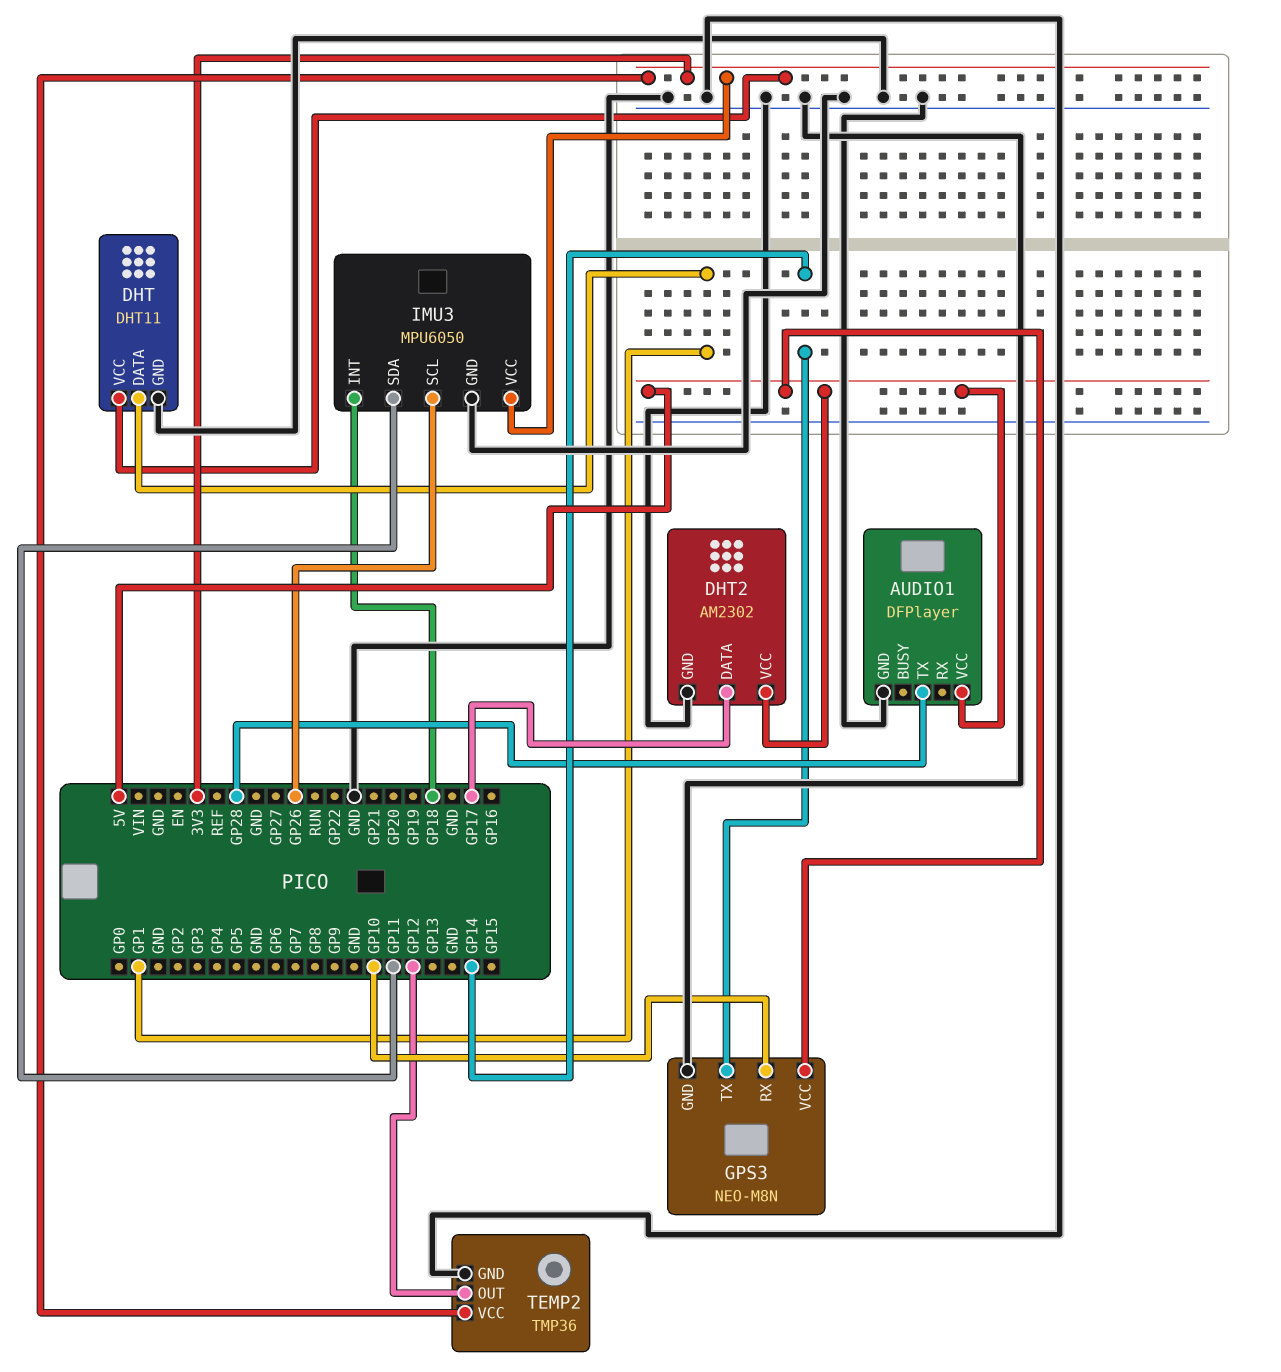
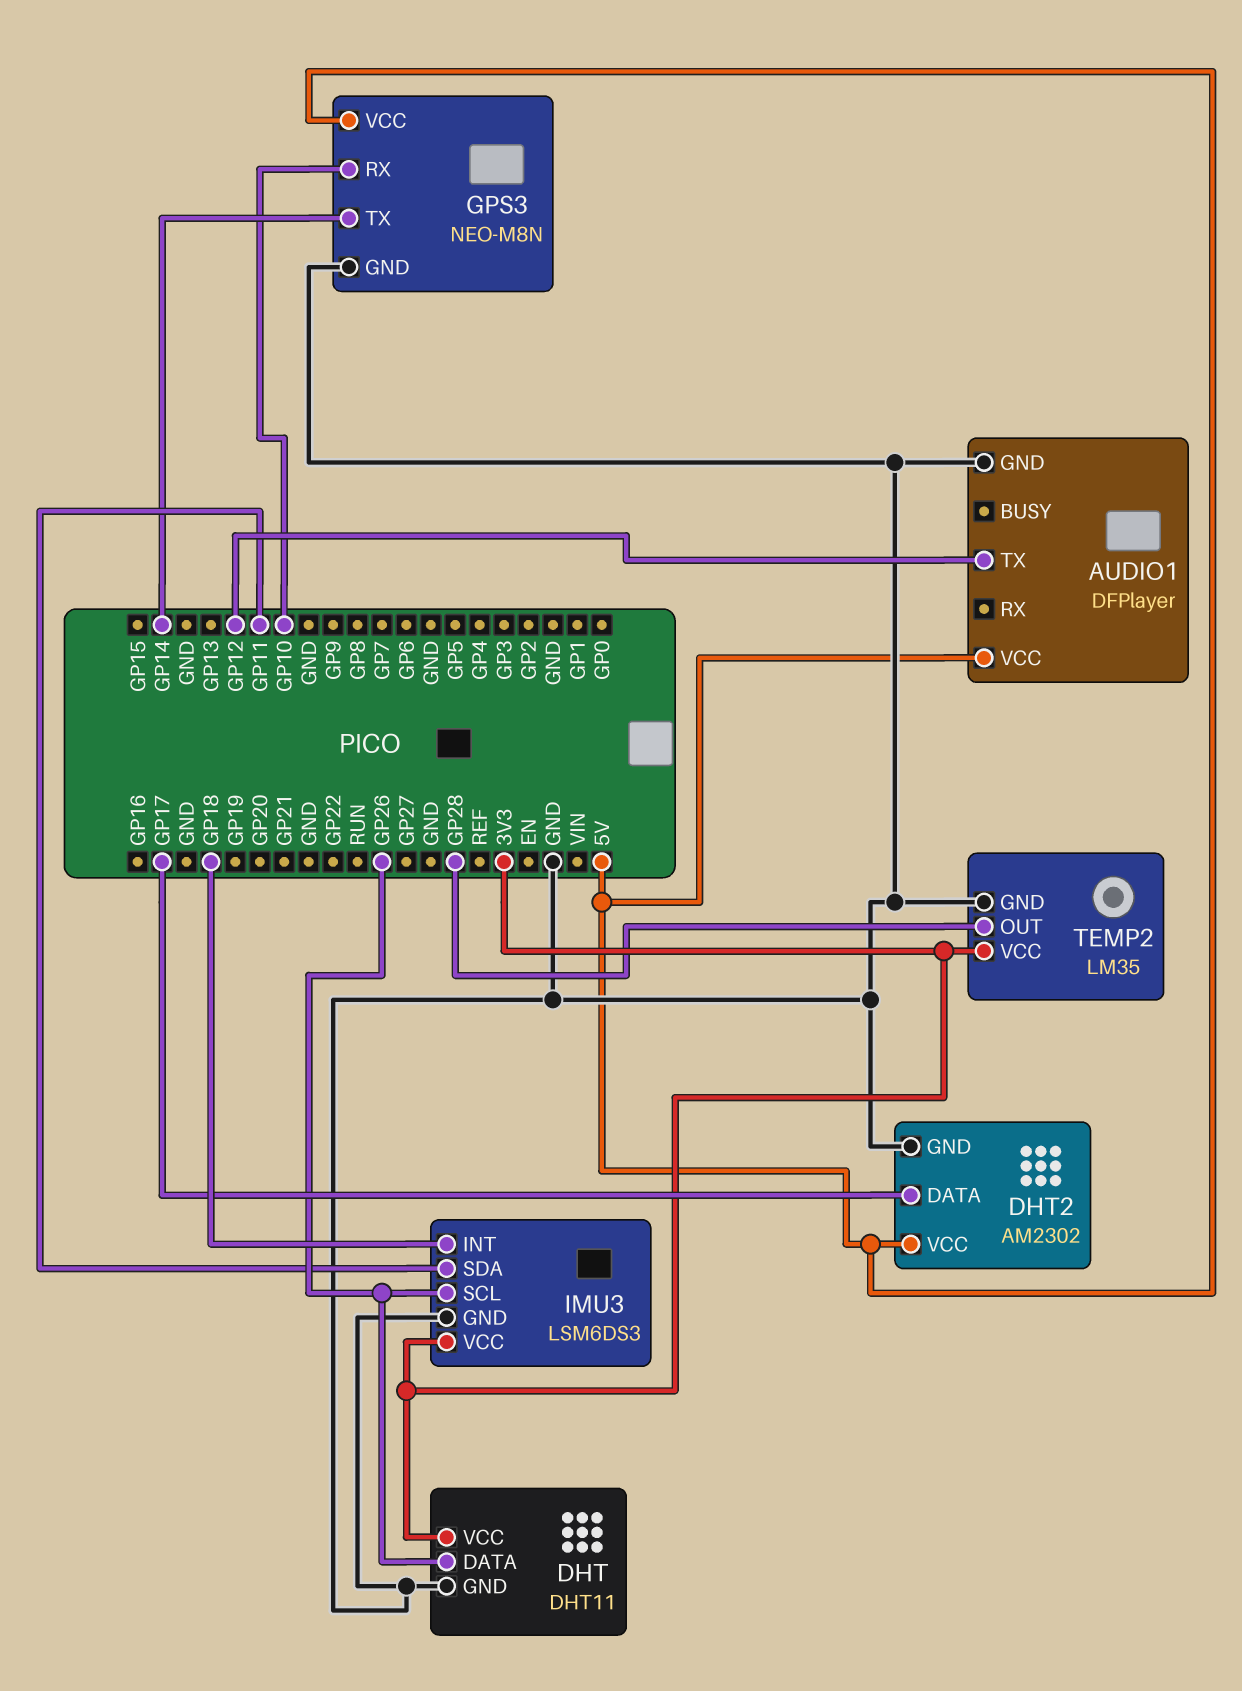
AUDIO1 pin TX: GP28 -> GP12
DHT pin DATA: GP1 -> GP26
IMU3: MPU6050 -> LSM6DS3
TEMP2: TMP36 -> LM35
TEMP2 pin OUT: GP12 -> GP28

